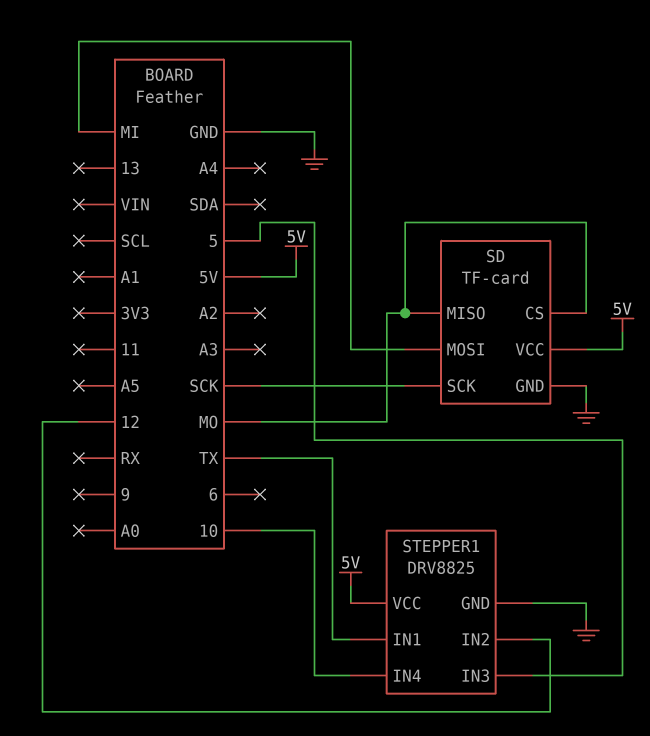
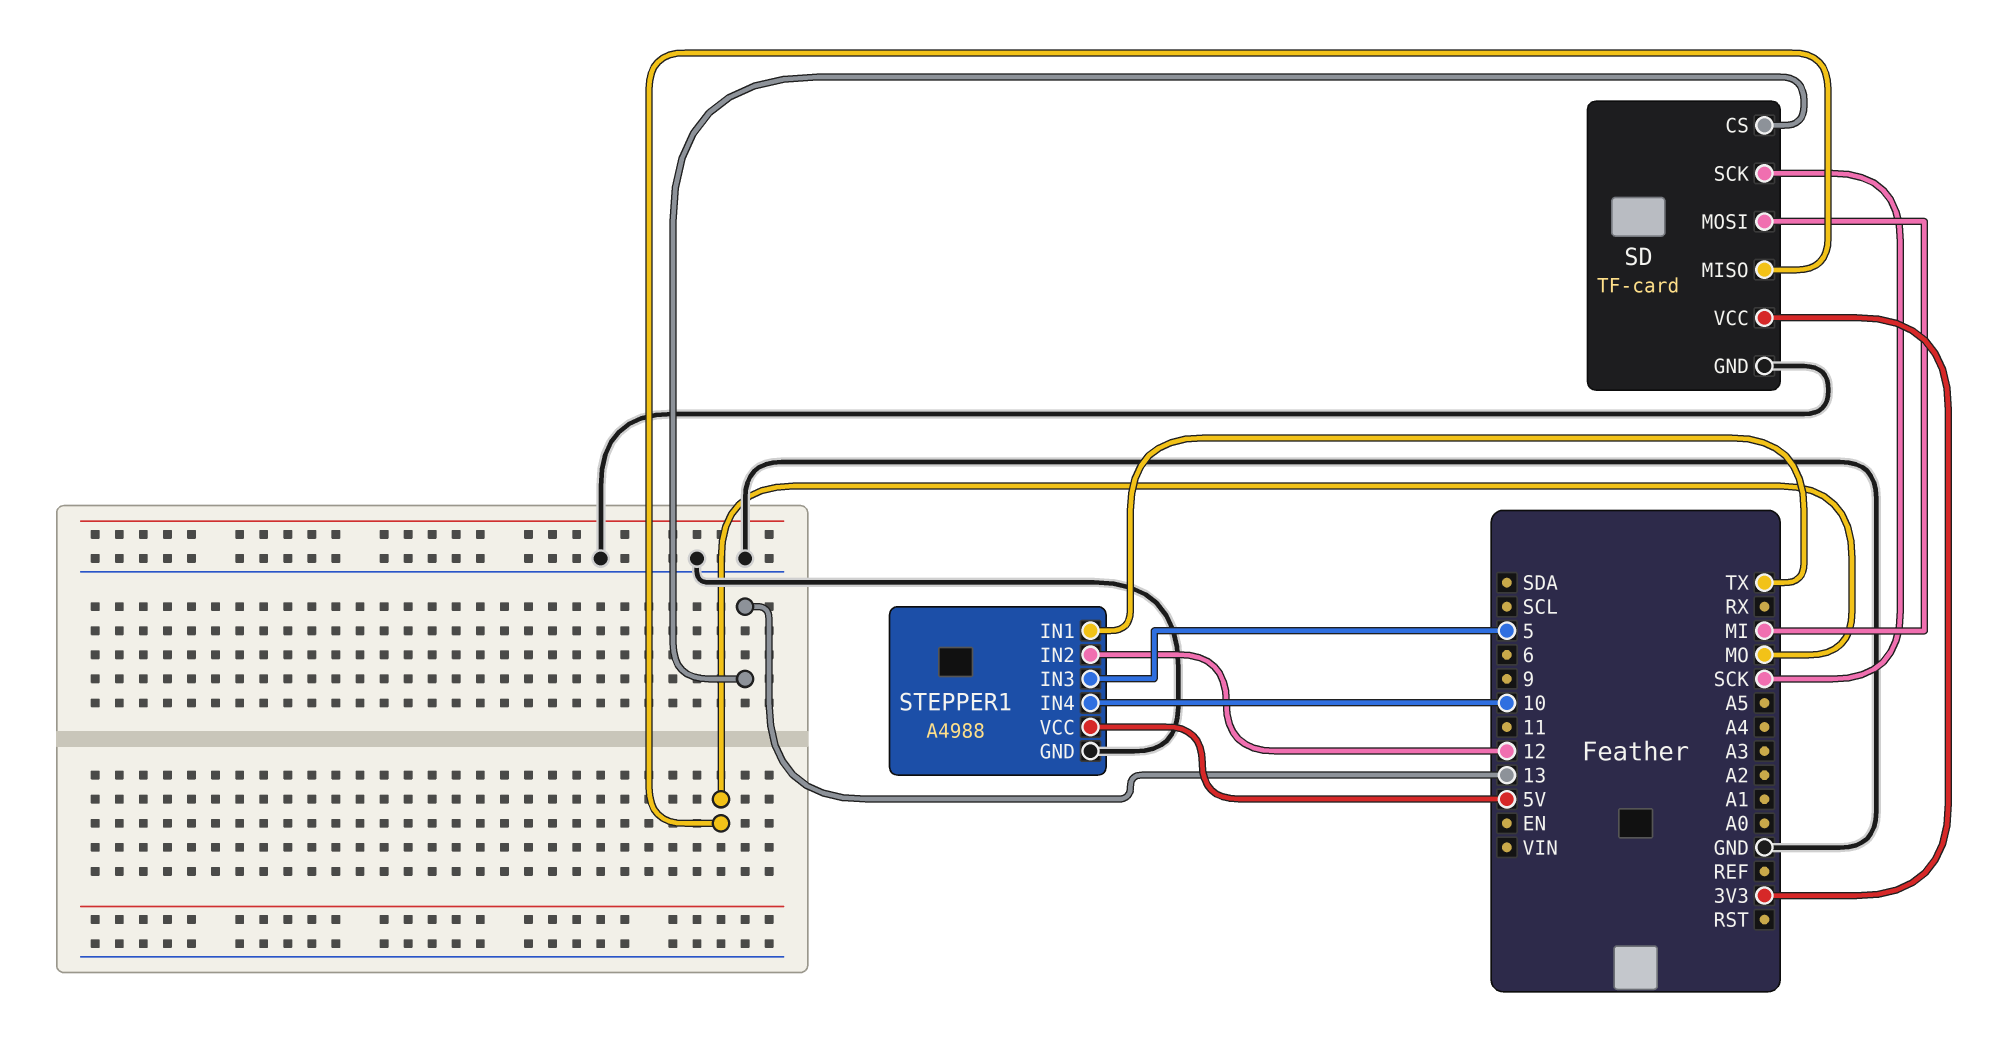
SD pin CS: MO -> 13
SD pin VCC: 5V -> 3V3
STEPPER1: DRV8825 -> A4988

